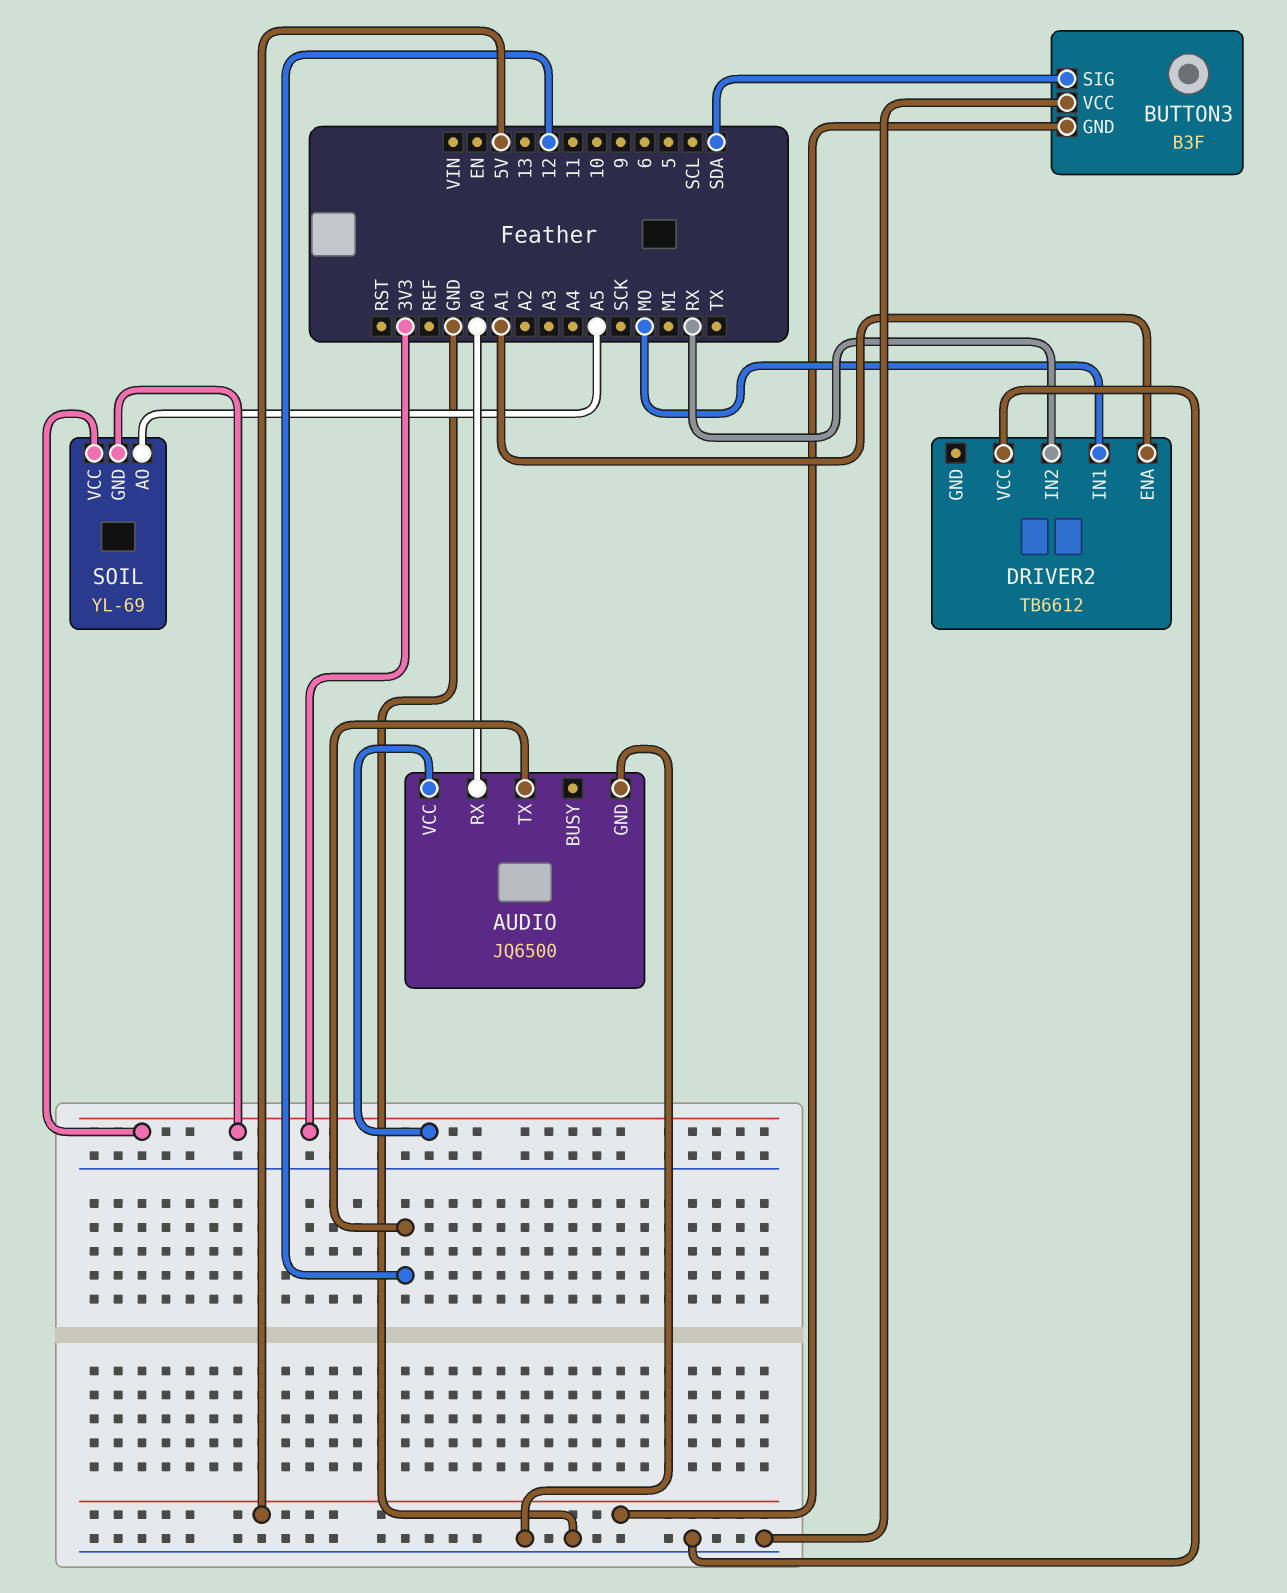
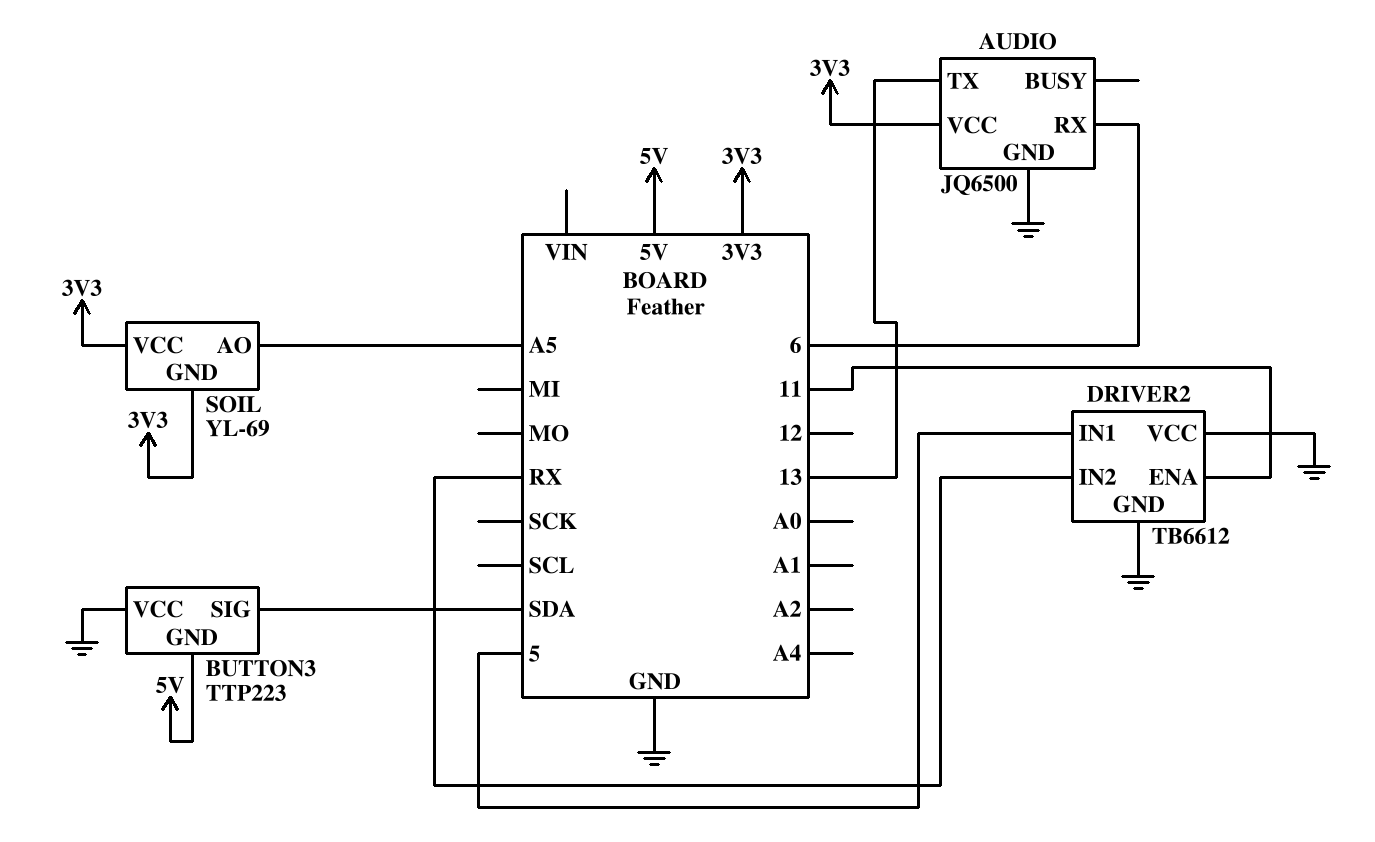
AUDIO pin RX: A0 -> 6
AUDIO pin TX: 12 -> 13
BUTTON3: B3F -> TTP223
DRIVER2 pin ENA: A1 -> 11
DRIVER2 pin GND: none -> GND
DRIVER2 pin IN1: MO -> 5

